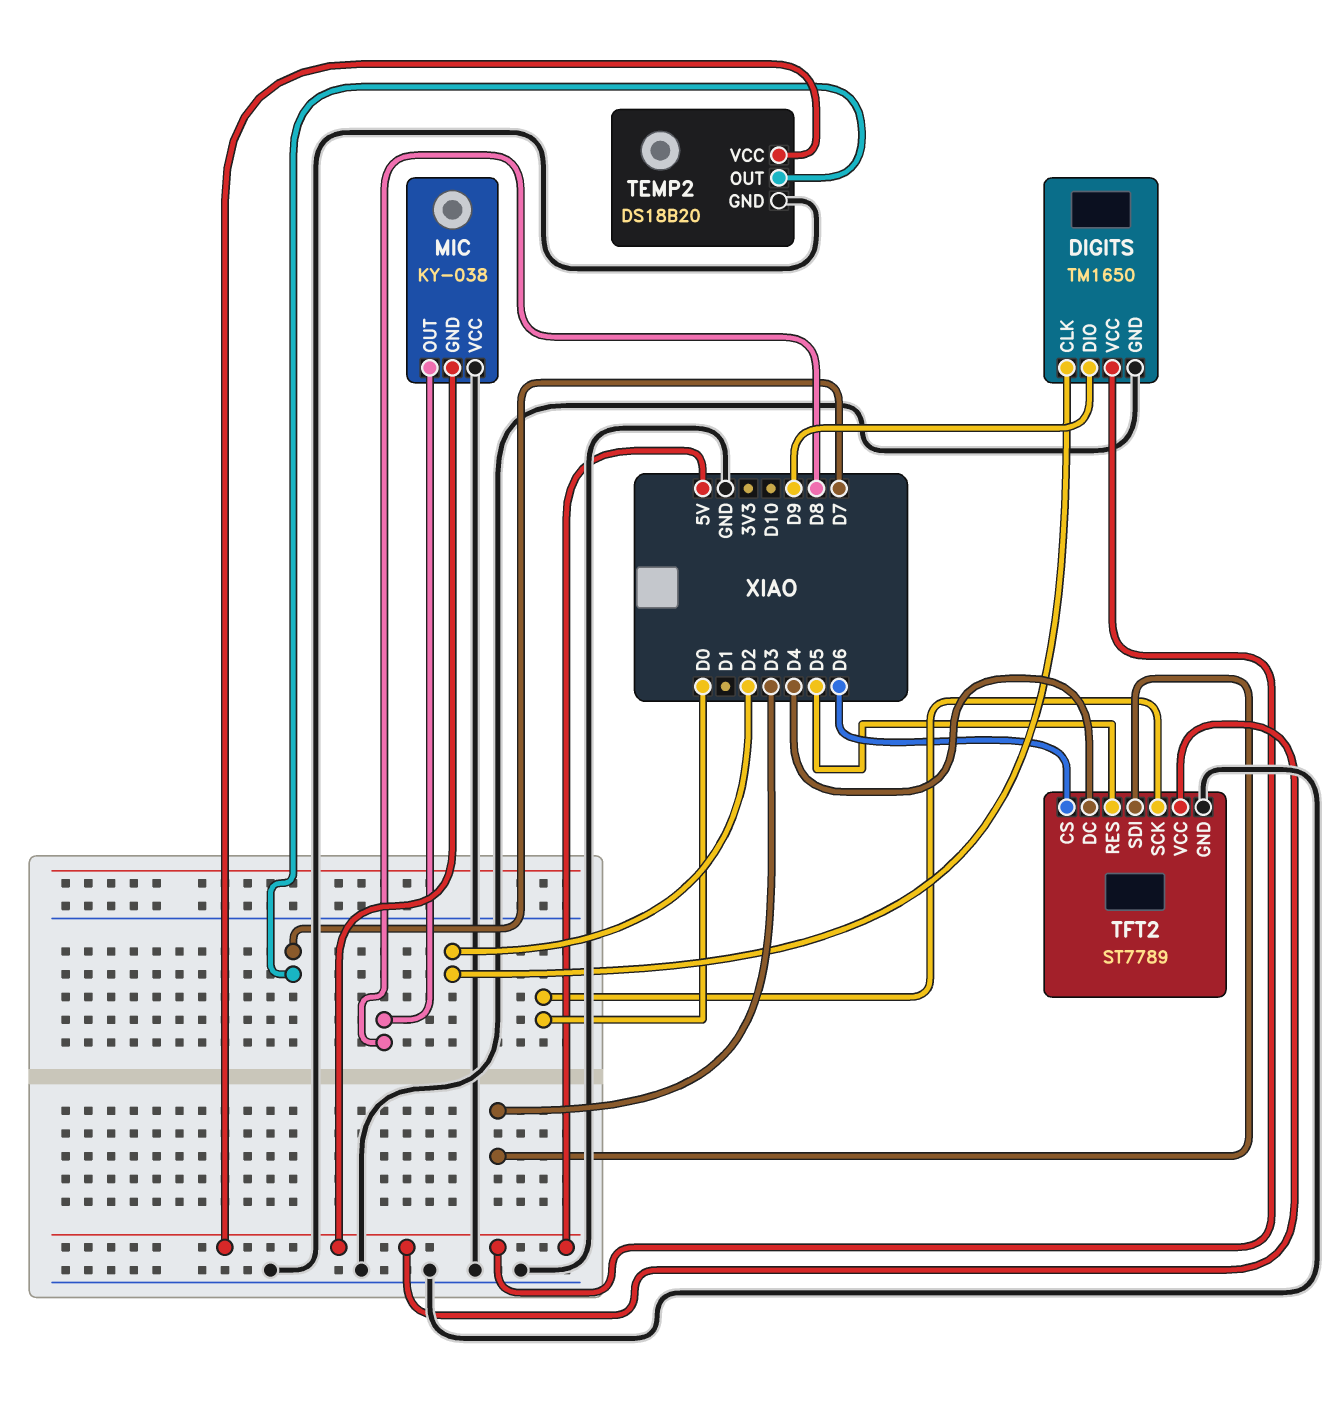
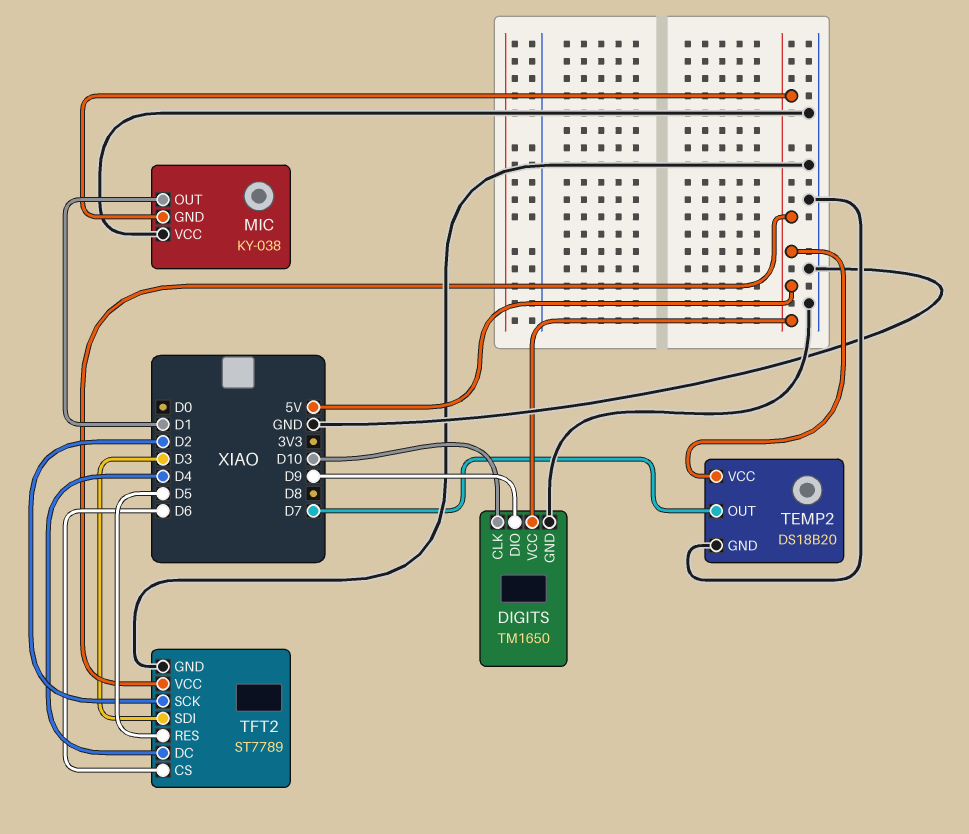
DIGITS pin CLK: D2 -> D10
MIC pin OUT: D8 -> D1
TFT2 pin SCK: D0 -> D2

